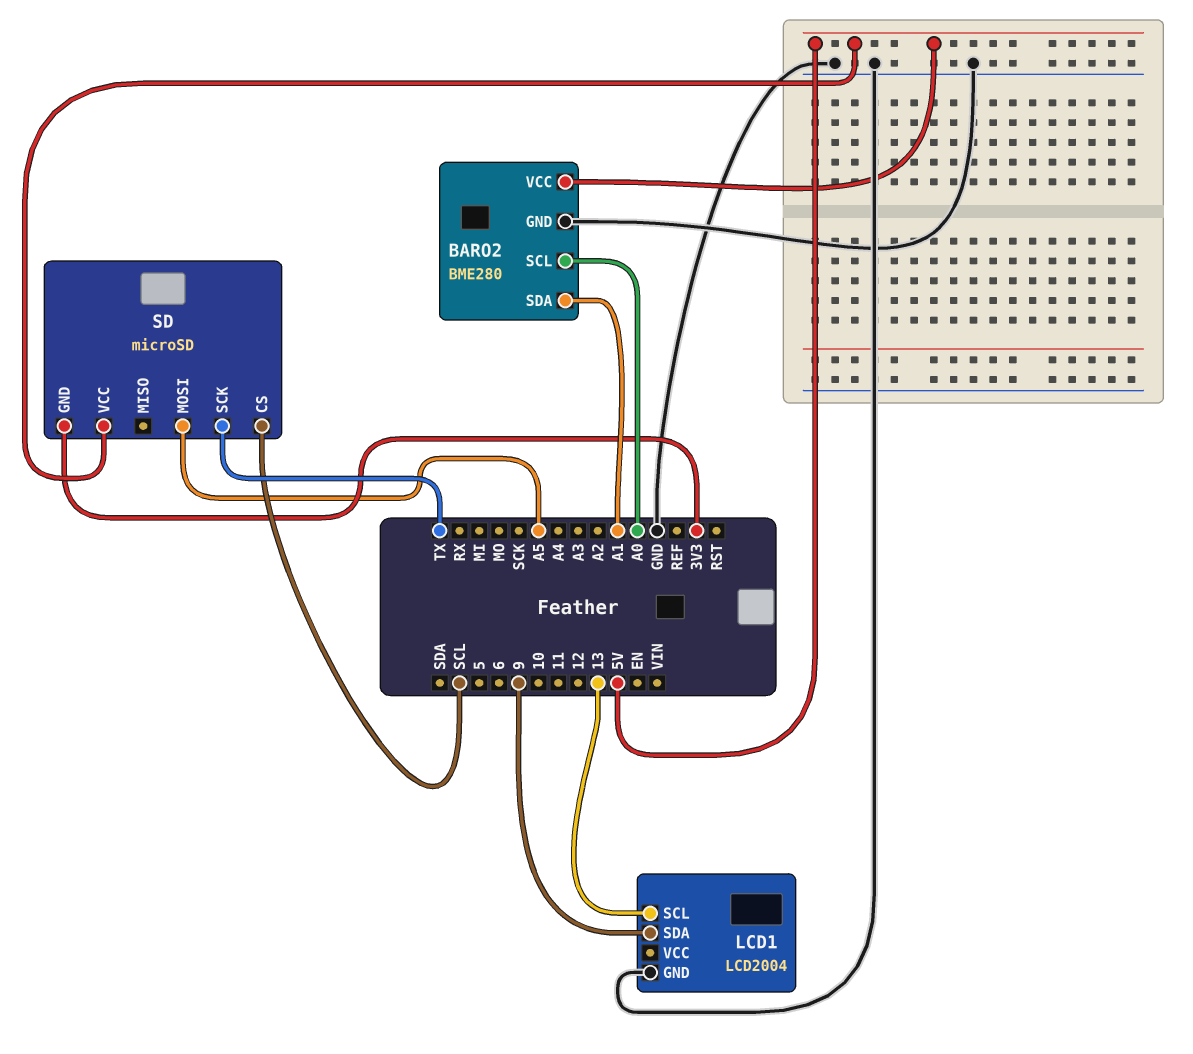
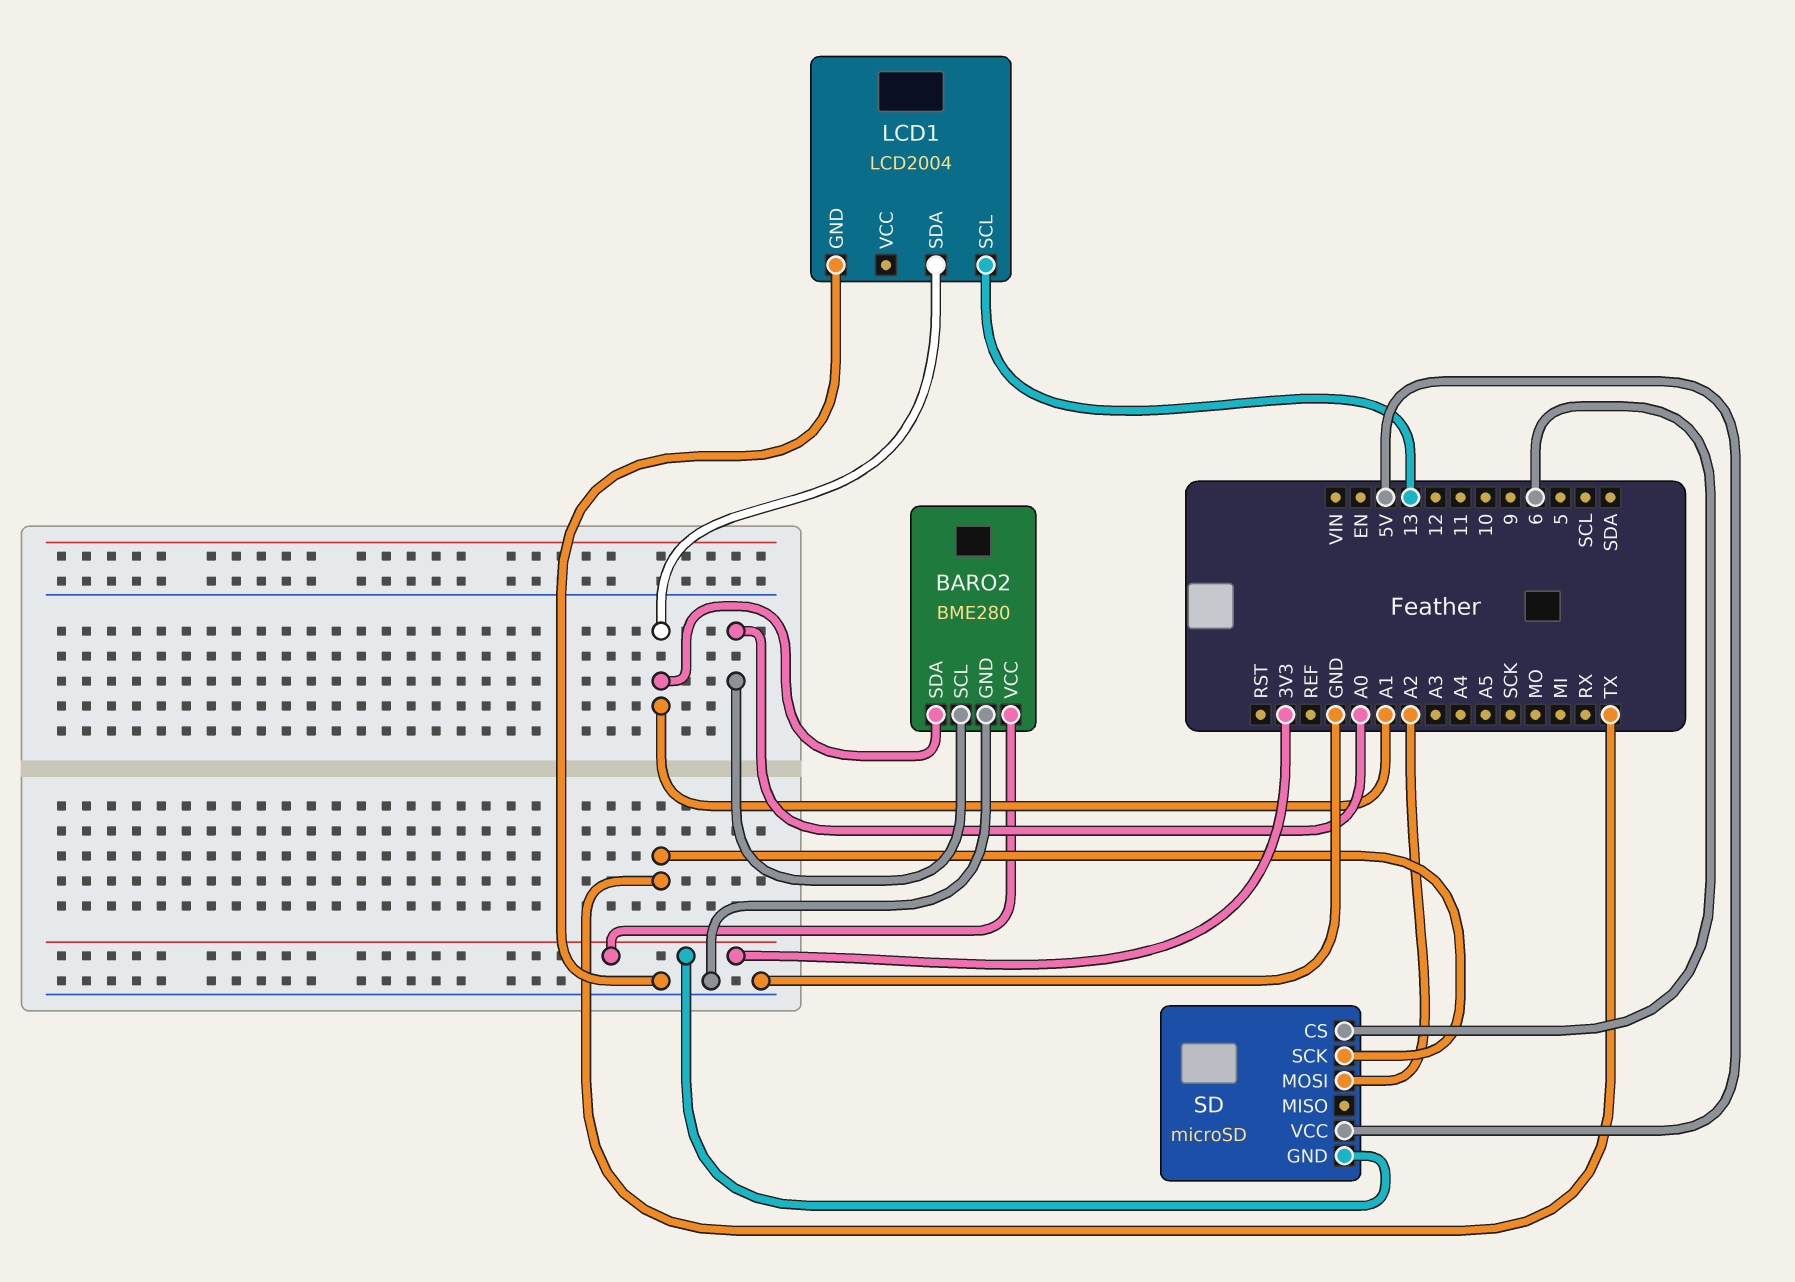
BARO2 pin VCC: 5V -> 3V3
LCD1 pin SDA: 9 -> A1
SD pin CS: SCL -> 6
SD pin MOSI: A5 -> A2

